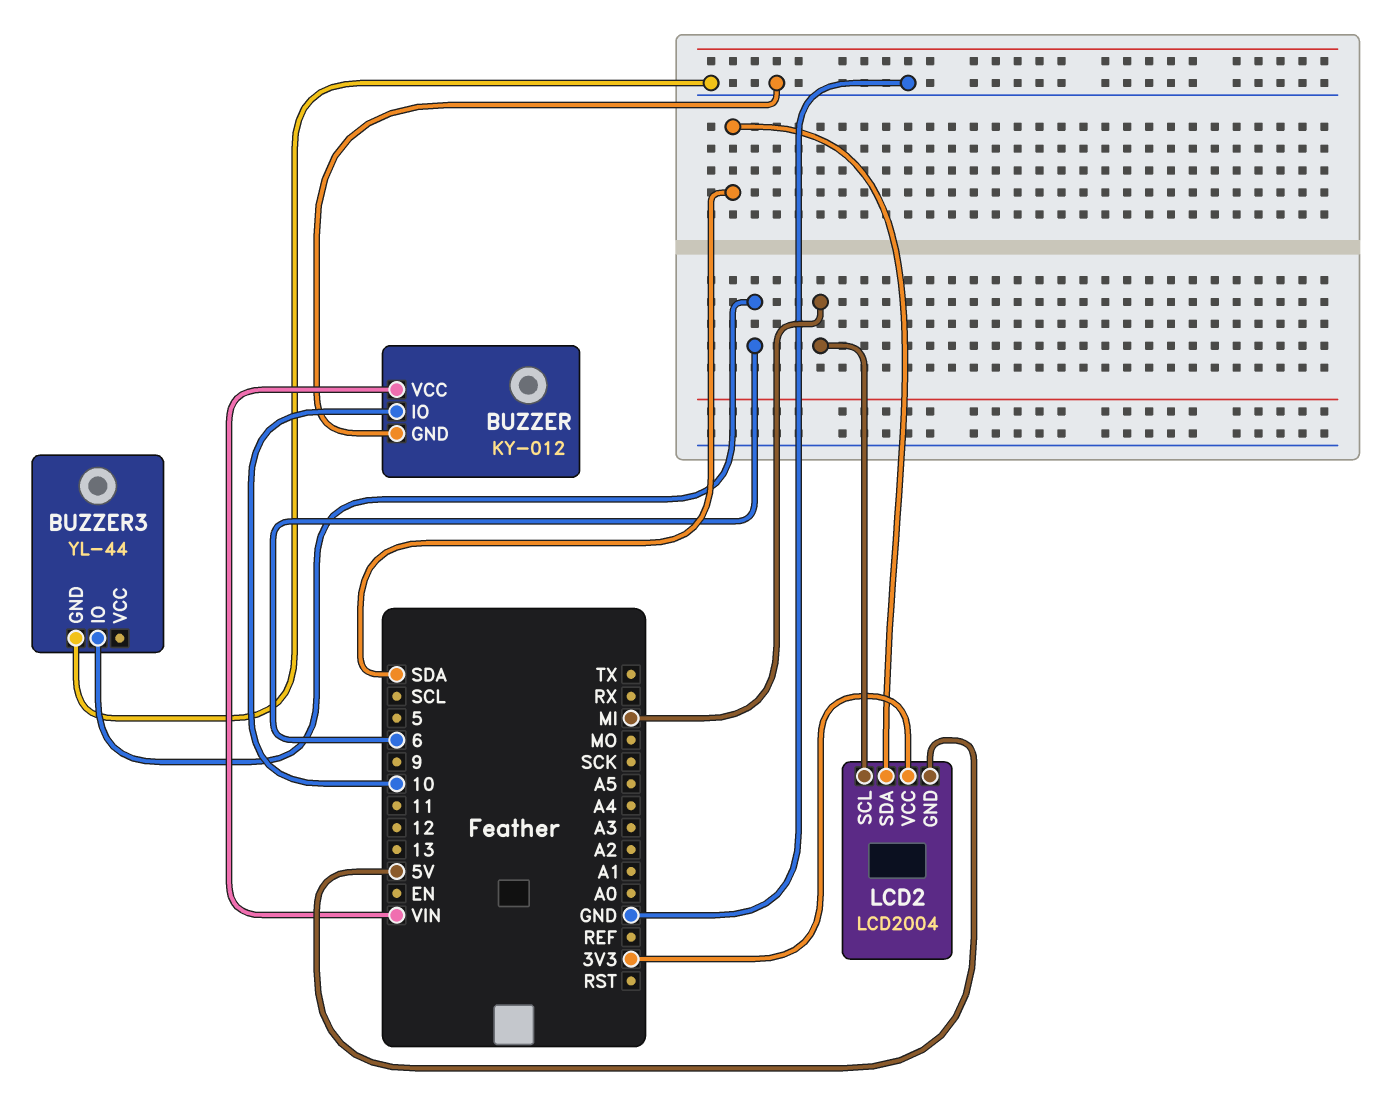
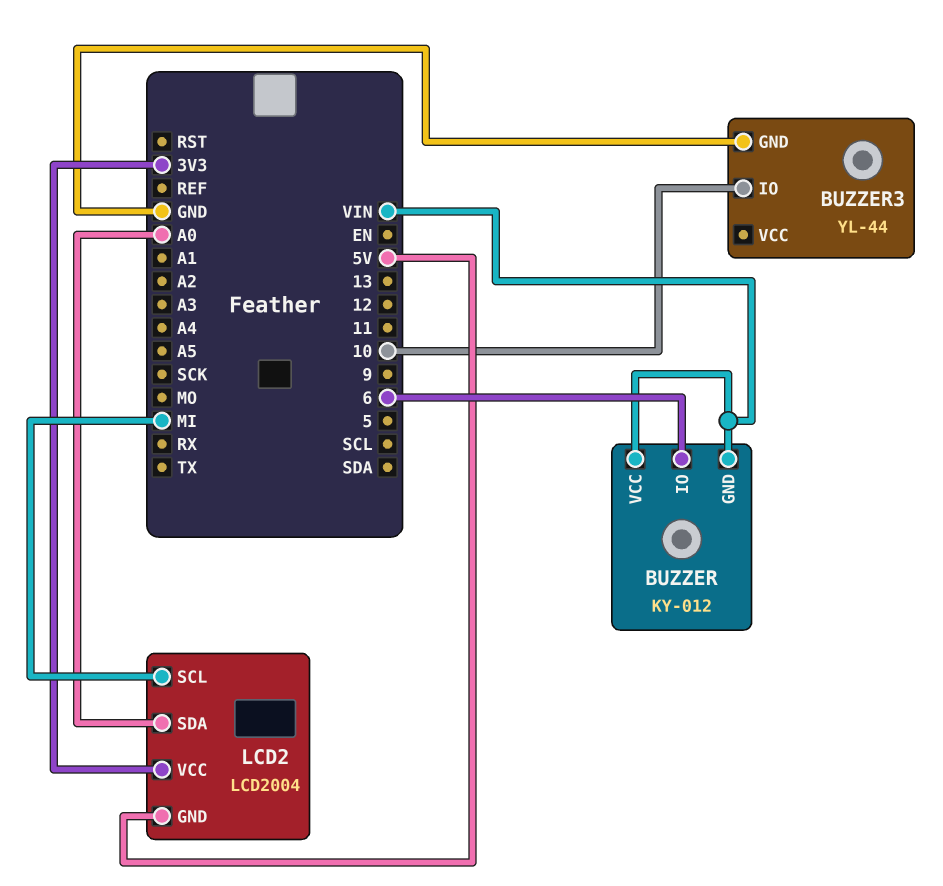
BUZZER pin GND: GND -> VIN
BUZZER pin IO: 10 -> 6
BUZZER3 pin IO: 6 -> 10
LCD2 pin SDA: SDA -> A0

